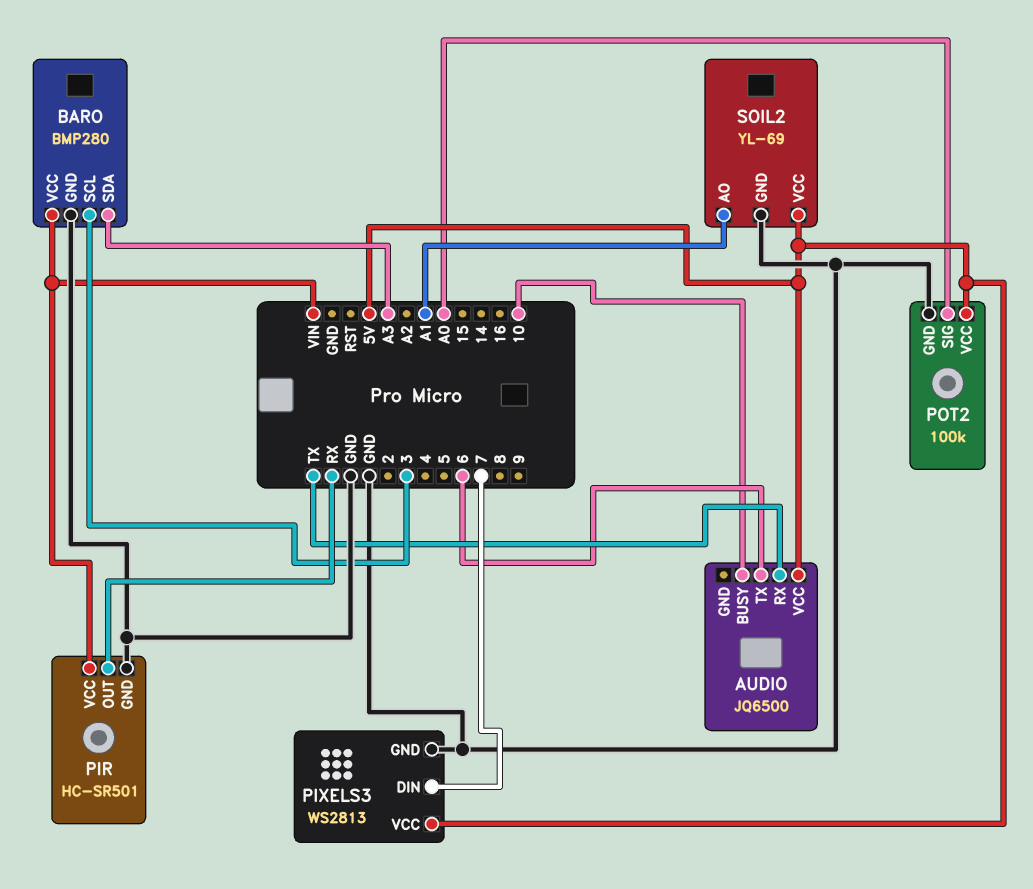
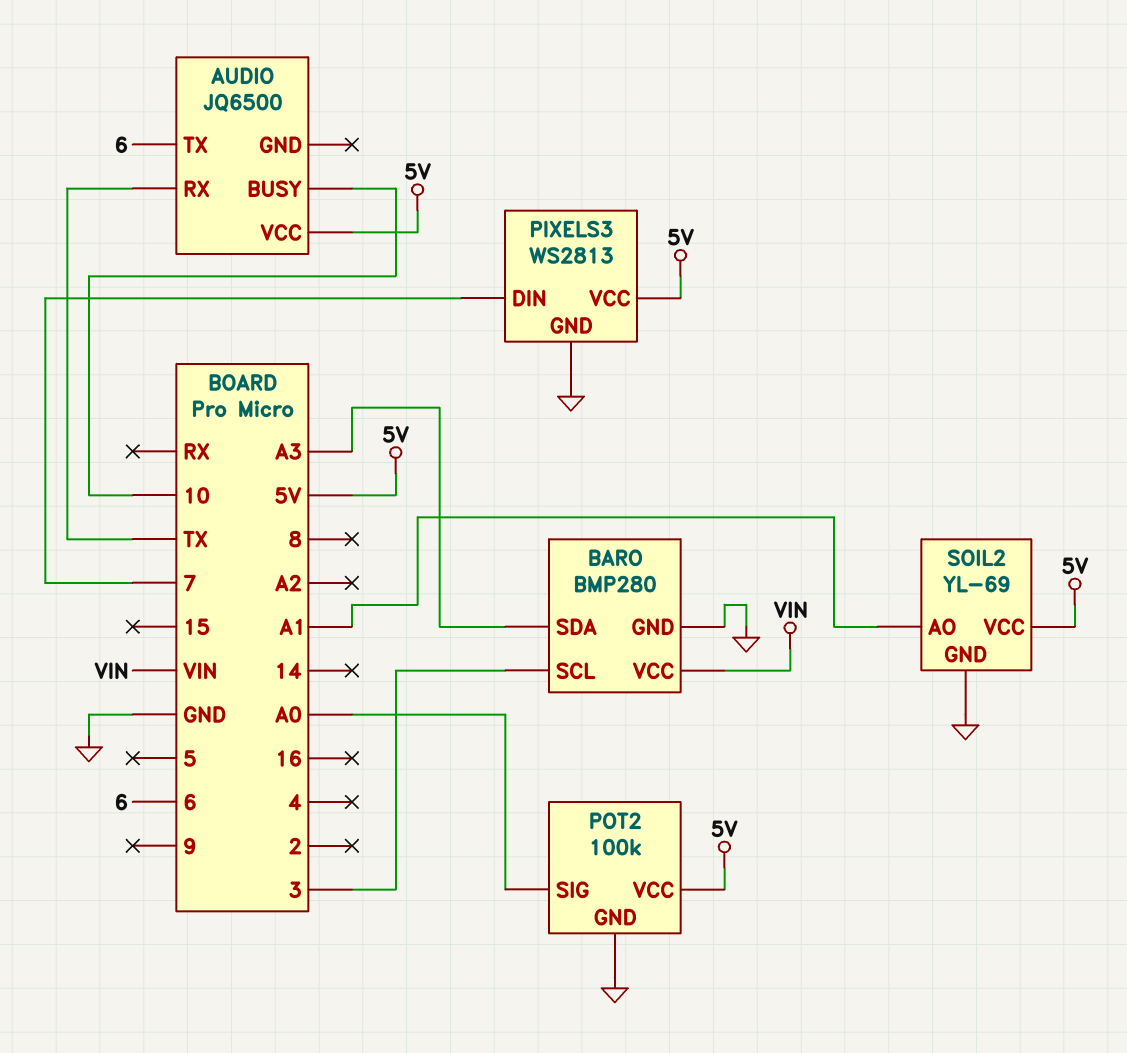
PIR: HC-SR501 -> none
PIR pin GND: GND -> none
PIR pin OUT: RX -> none
PIR pin VCC: VIN -> none

